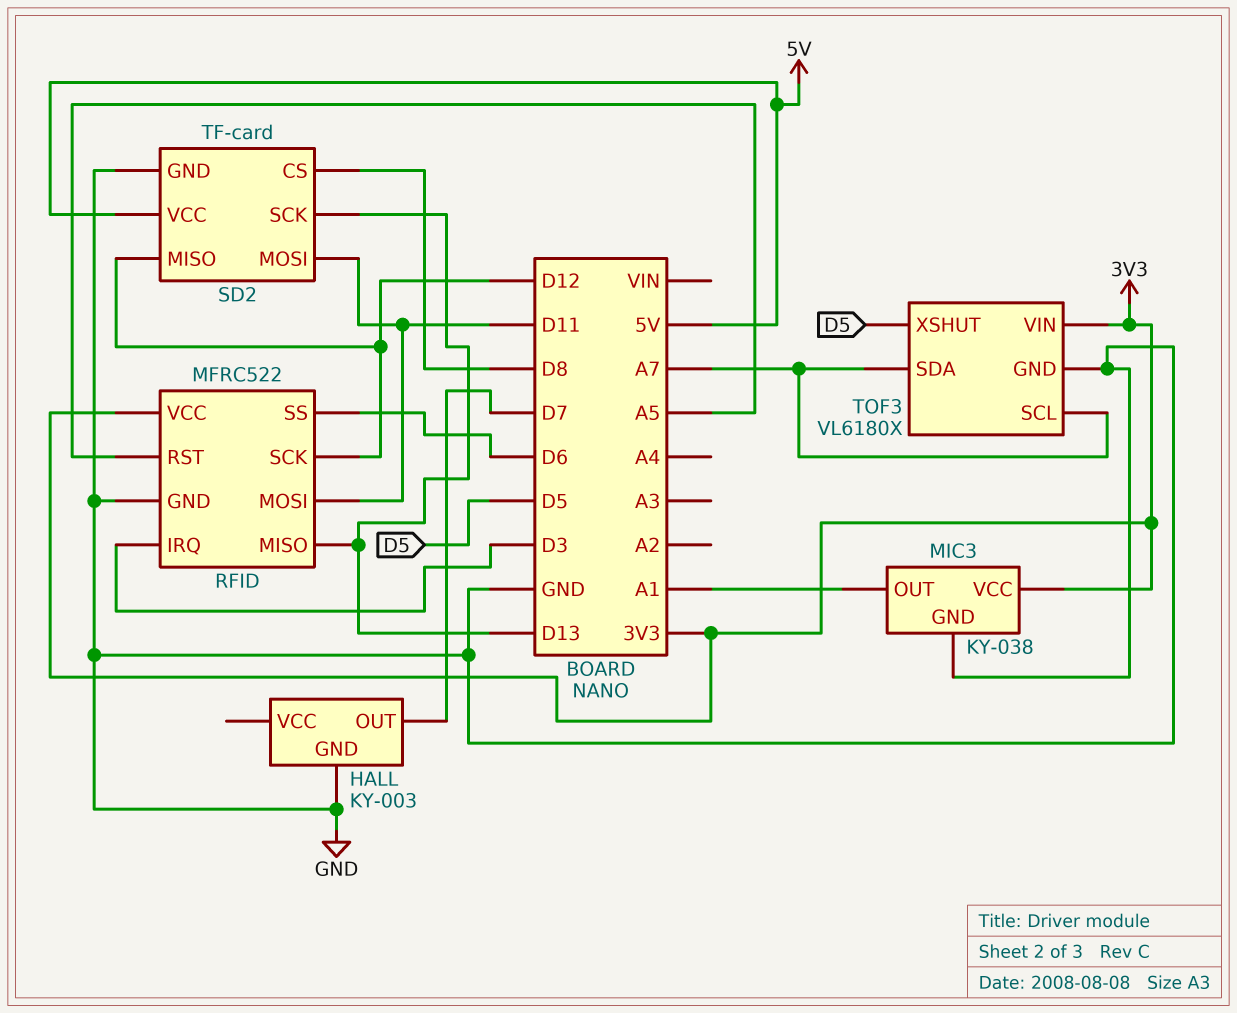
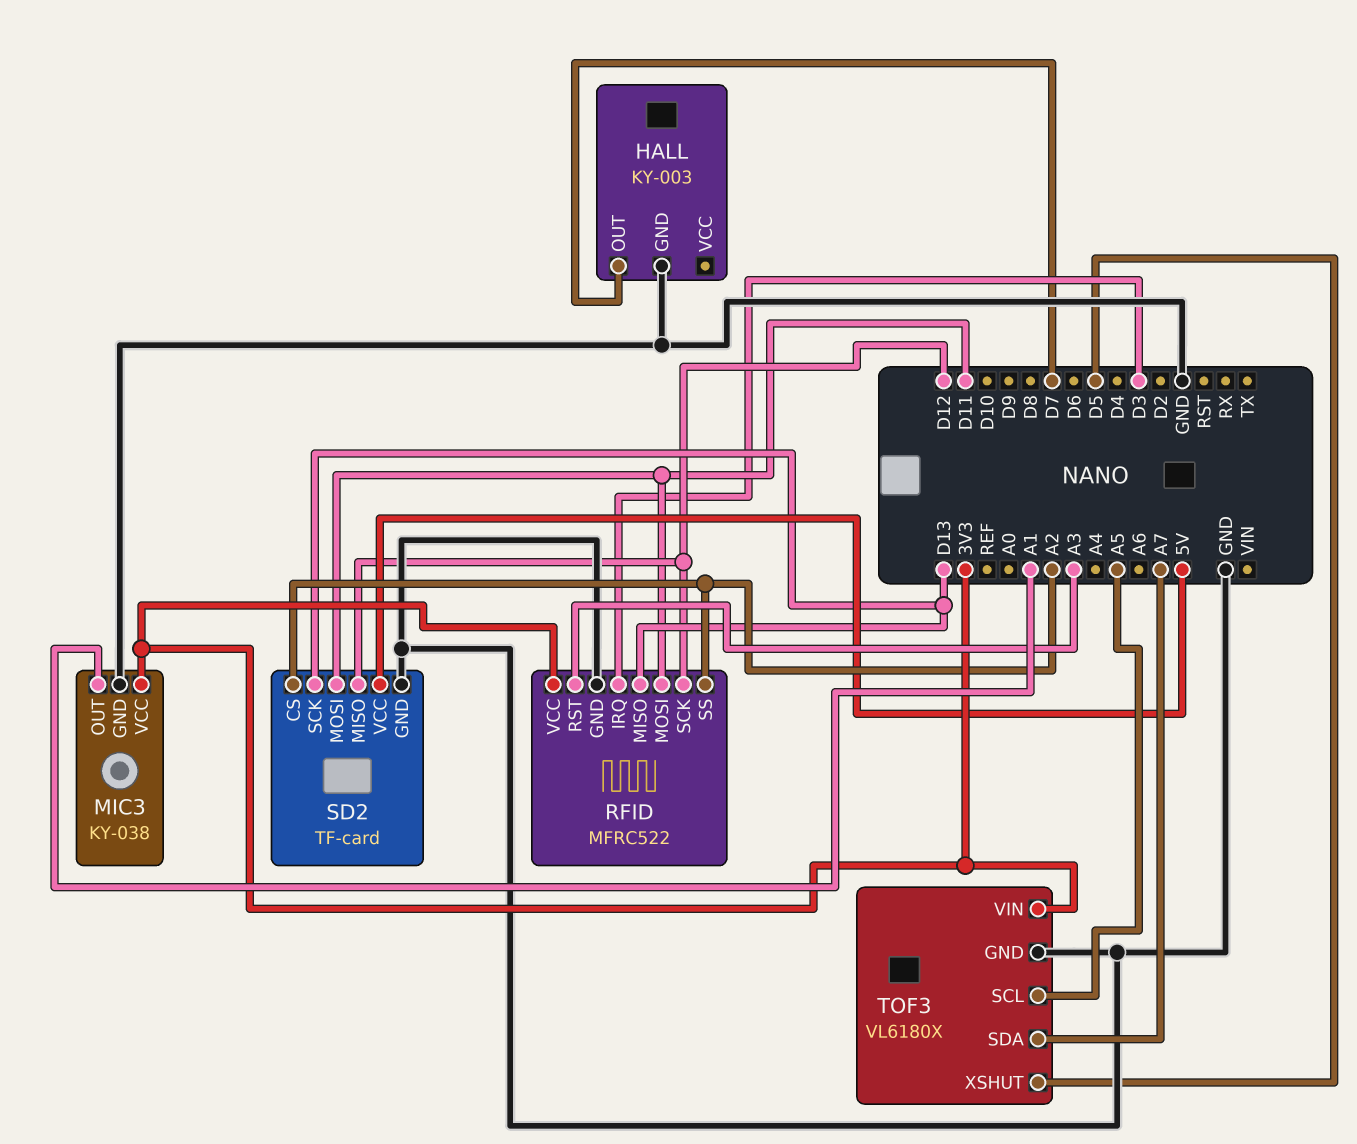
RFID pin RST: A5 -> A3
RFID pin SS: D6 -> A2
SD2 pin CS: D8 -> A2
TOF3 pin SCL: A7 -> A5

